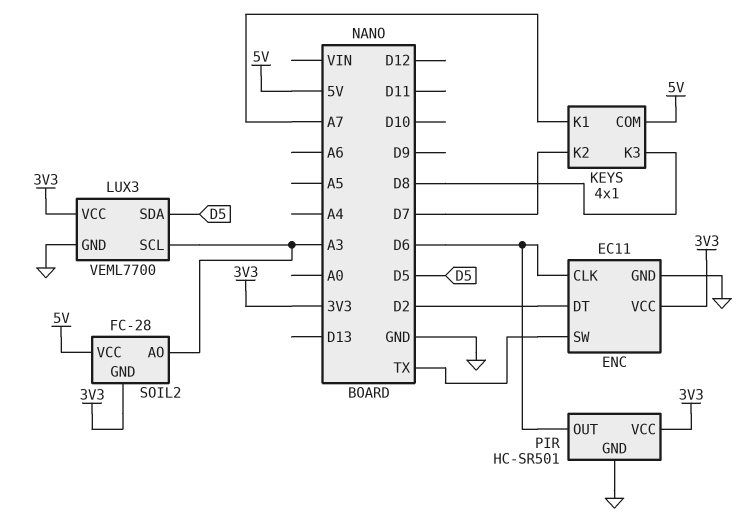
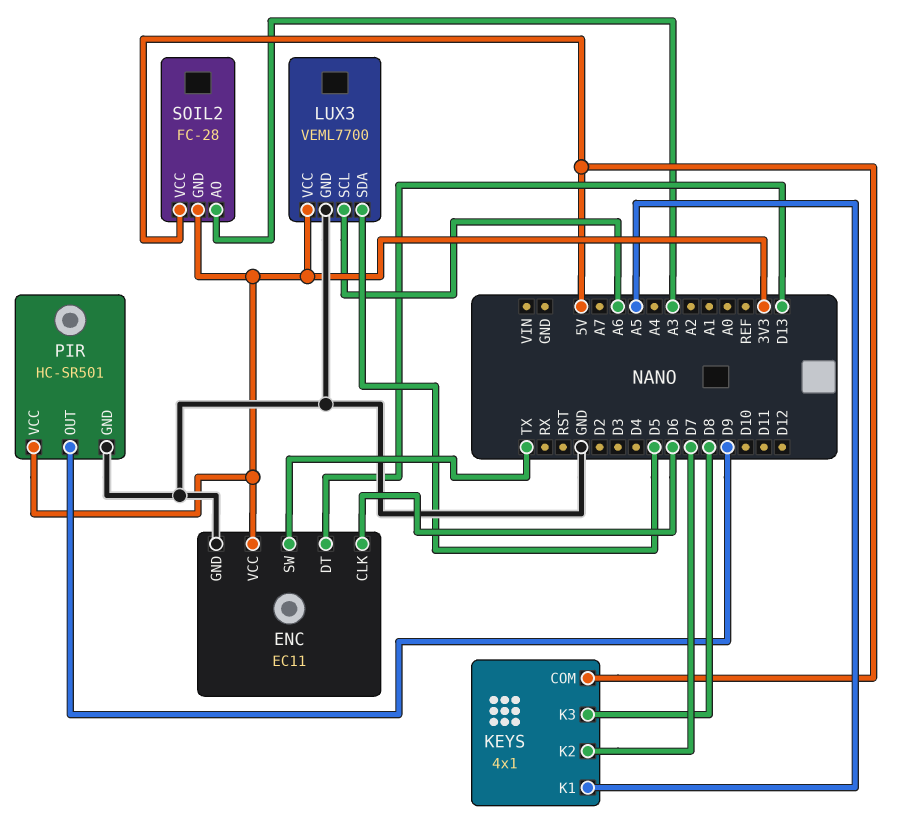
ENC pin DT: D2 -> D13
KEYS pin K1: A7 -> A5
LUX3 pin SCL: A3 -> A6
PIR pin OUT: D6 -> D9

